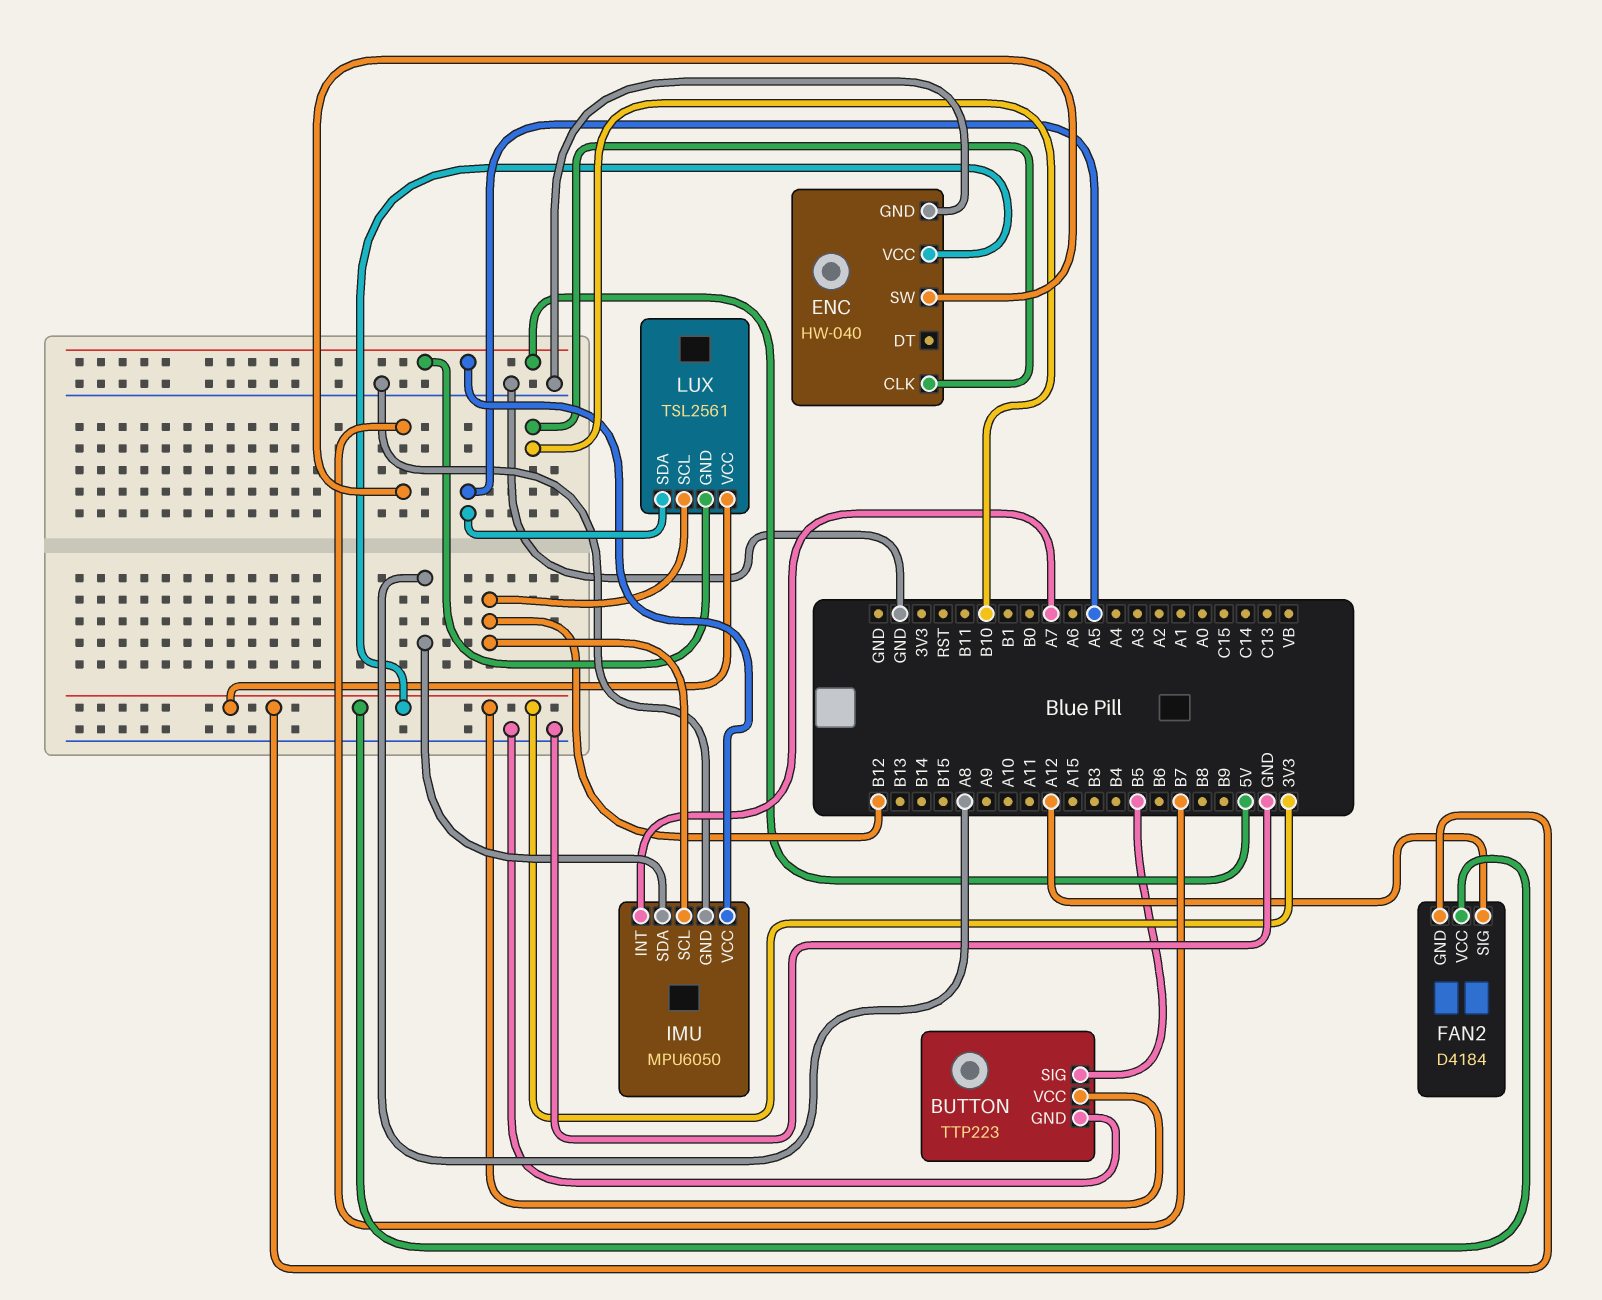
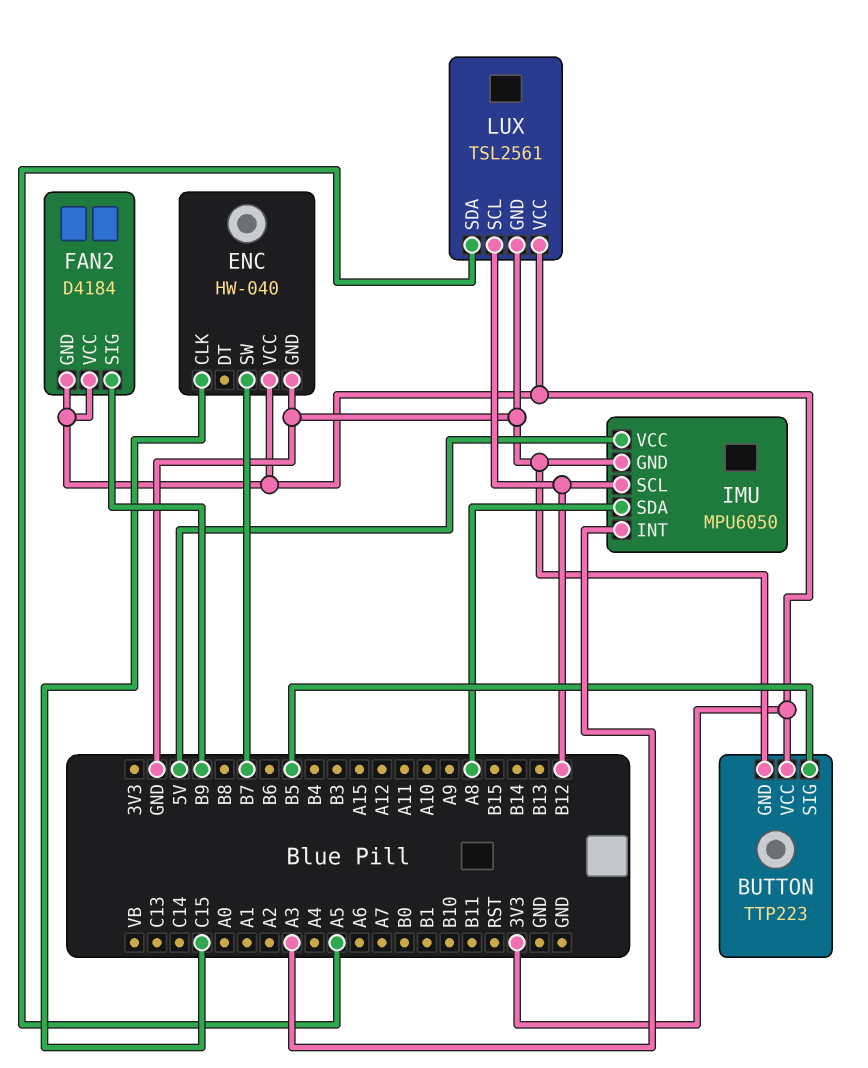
ENC pin CLK: B10 -> C15
FAN2 pin SIG: A12 -> B9
IMU pin INT: A7 -> A3
LUX pin GND: 5V -> GND

